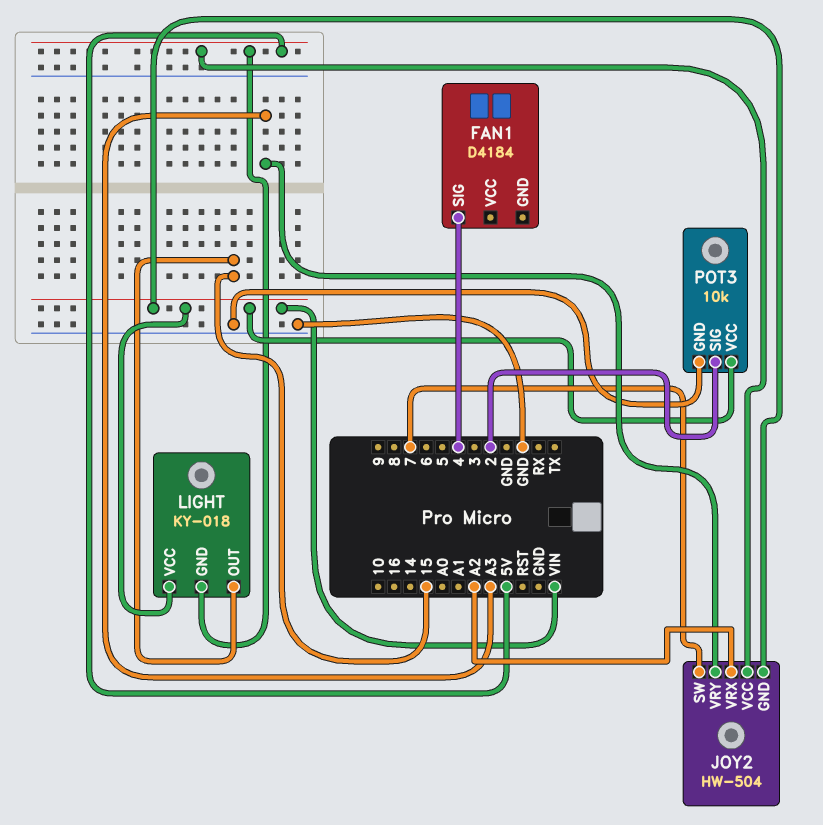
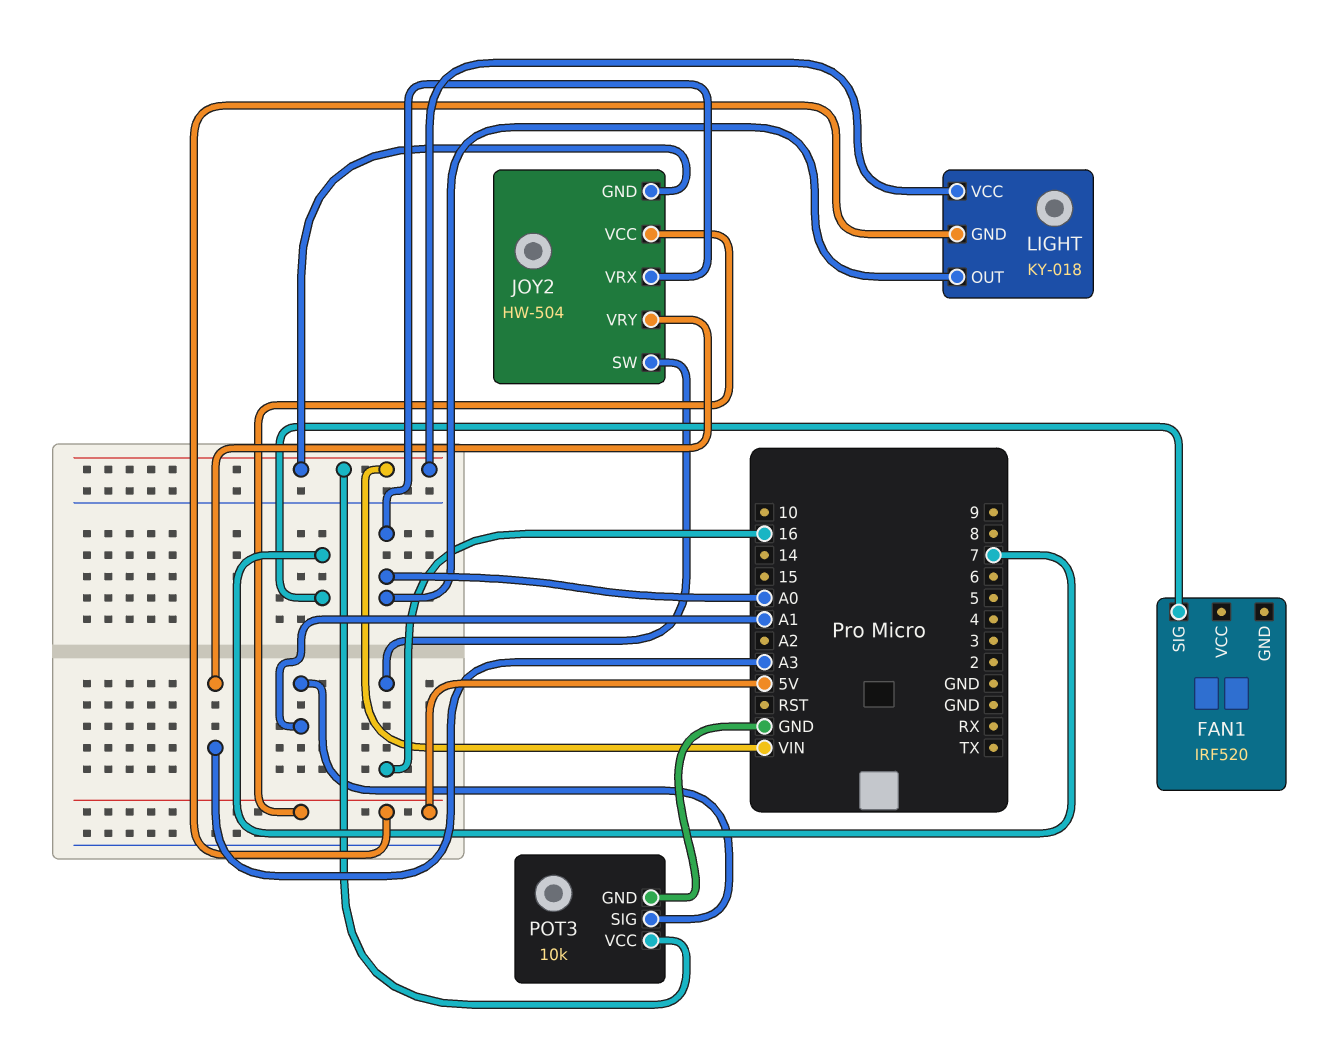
FAN1: D4184 -> IRF520
FAN1 pin SIG: 4 -> 7
JOY2 pin SW: 7 -> 16
JOY2 pin VRX: A2 -> A0
LIGHT pin OUT: 15 -> A0
POT3 pin SIG: 2 -> A1

